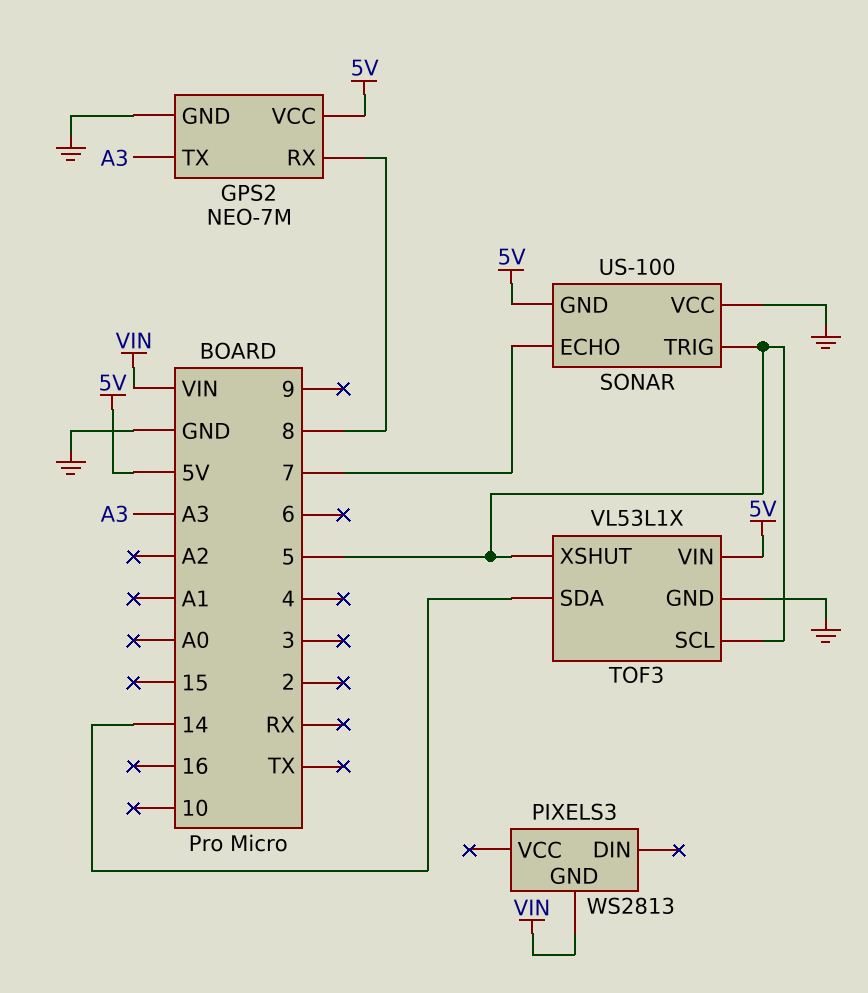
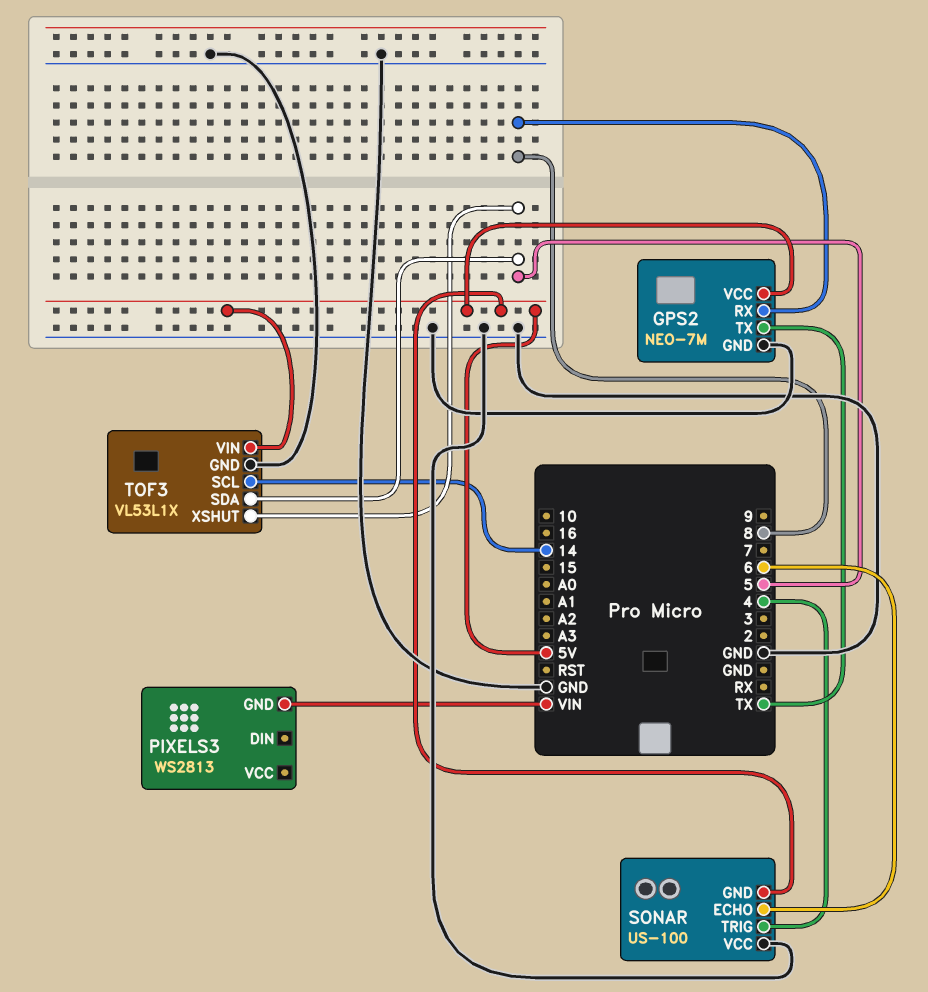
GPS2 pin TX: A3 -> TX
SONAR pin ECHO: 7 -> 6
SONAR pin TRIG: 5 -> 4
TOF3 pin SCL: 5 -> 14
TOF3 pin SDA: 14 -> 5

